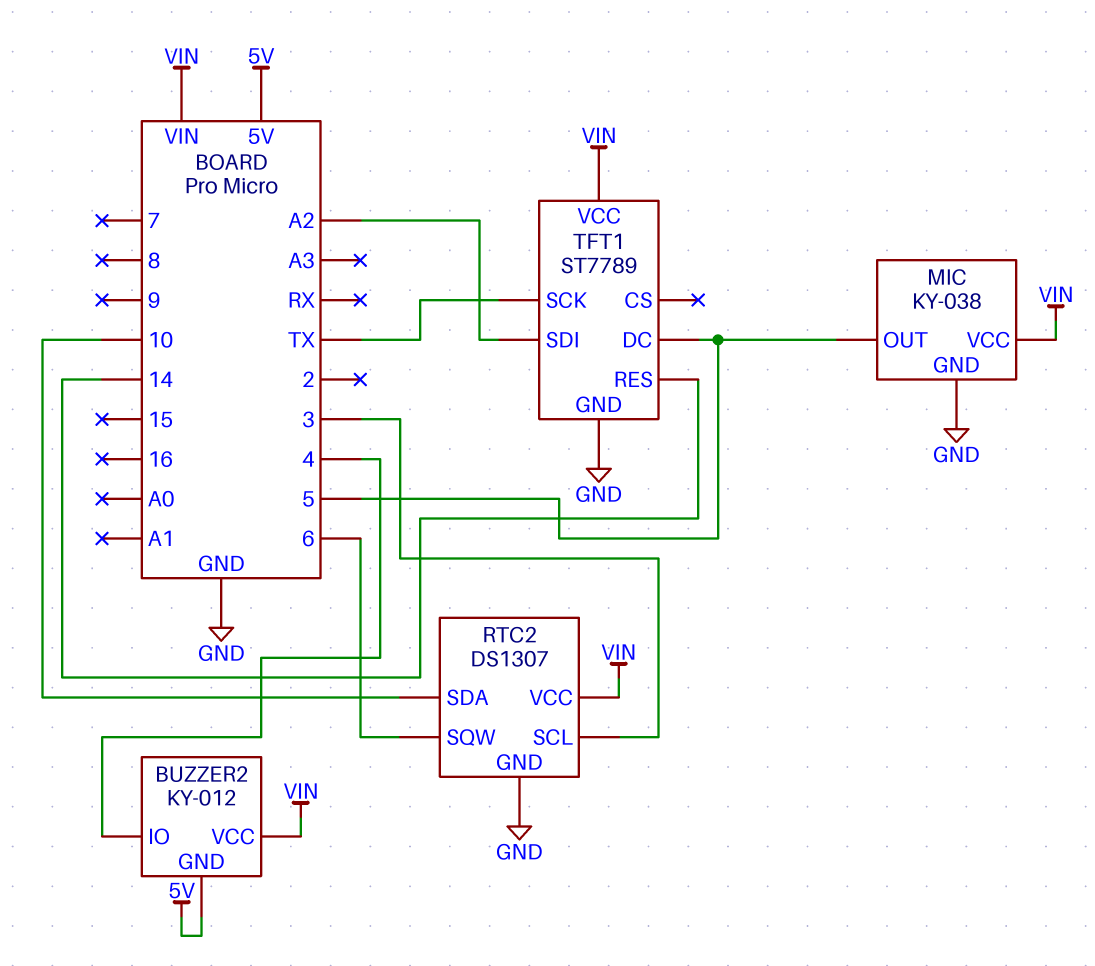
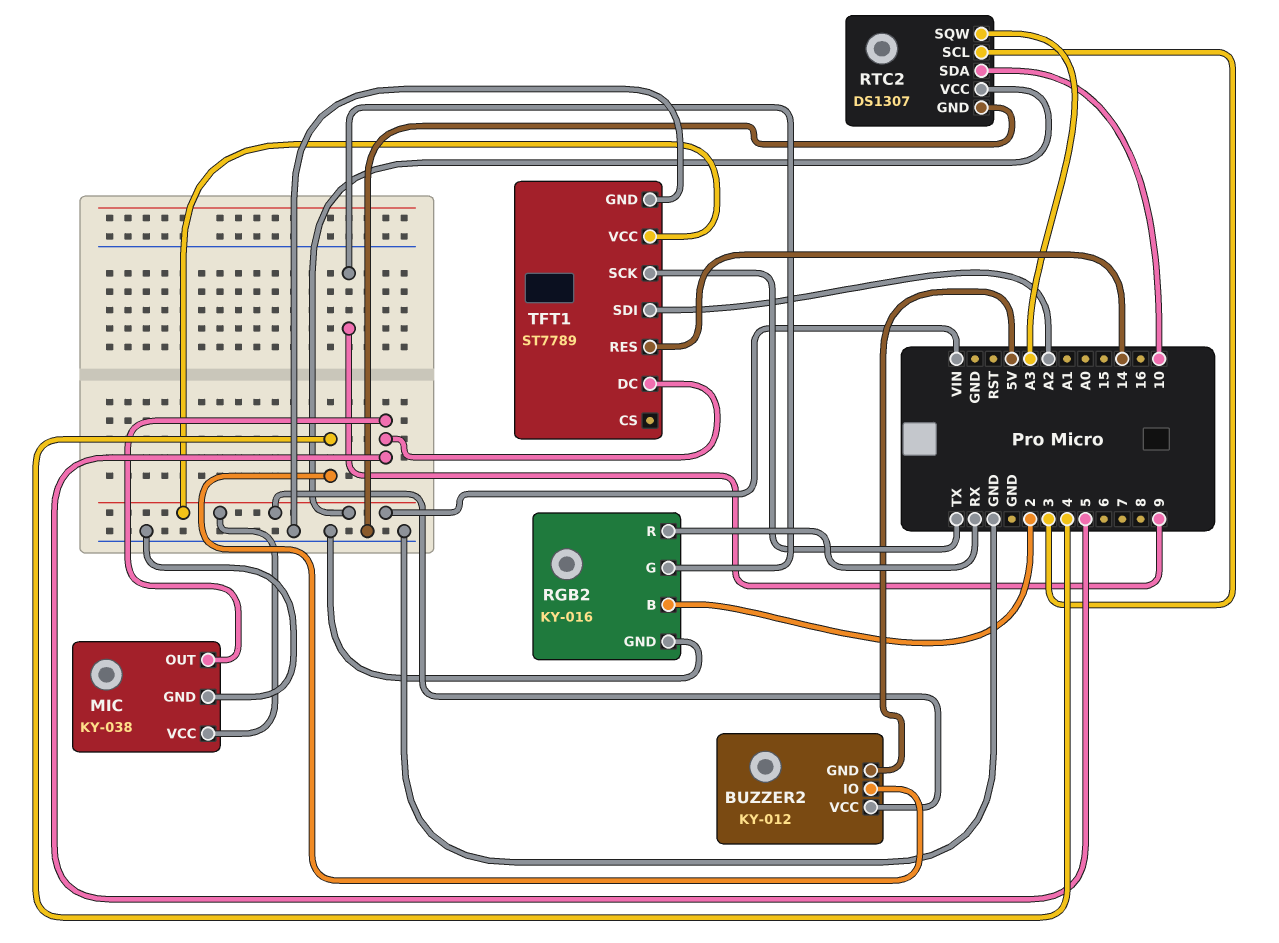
RGB2: none -> KY-016
RGB2 pin B: none -> 2
RGB2 pin G: none -> 9
RGB2 pin GND: none -> GND
RGB2 pin R: none -> RX
RTC2 pin SQW: 6 -> A3

